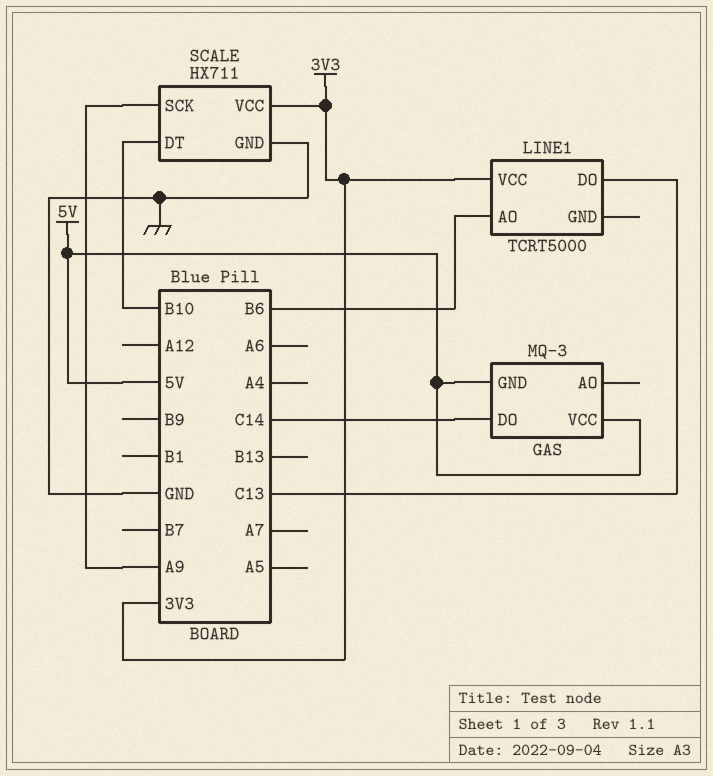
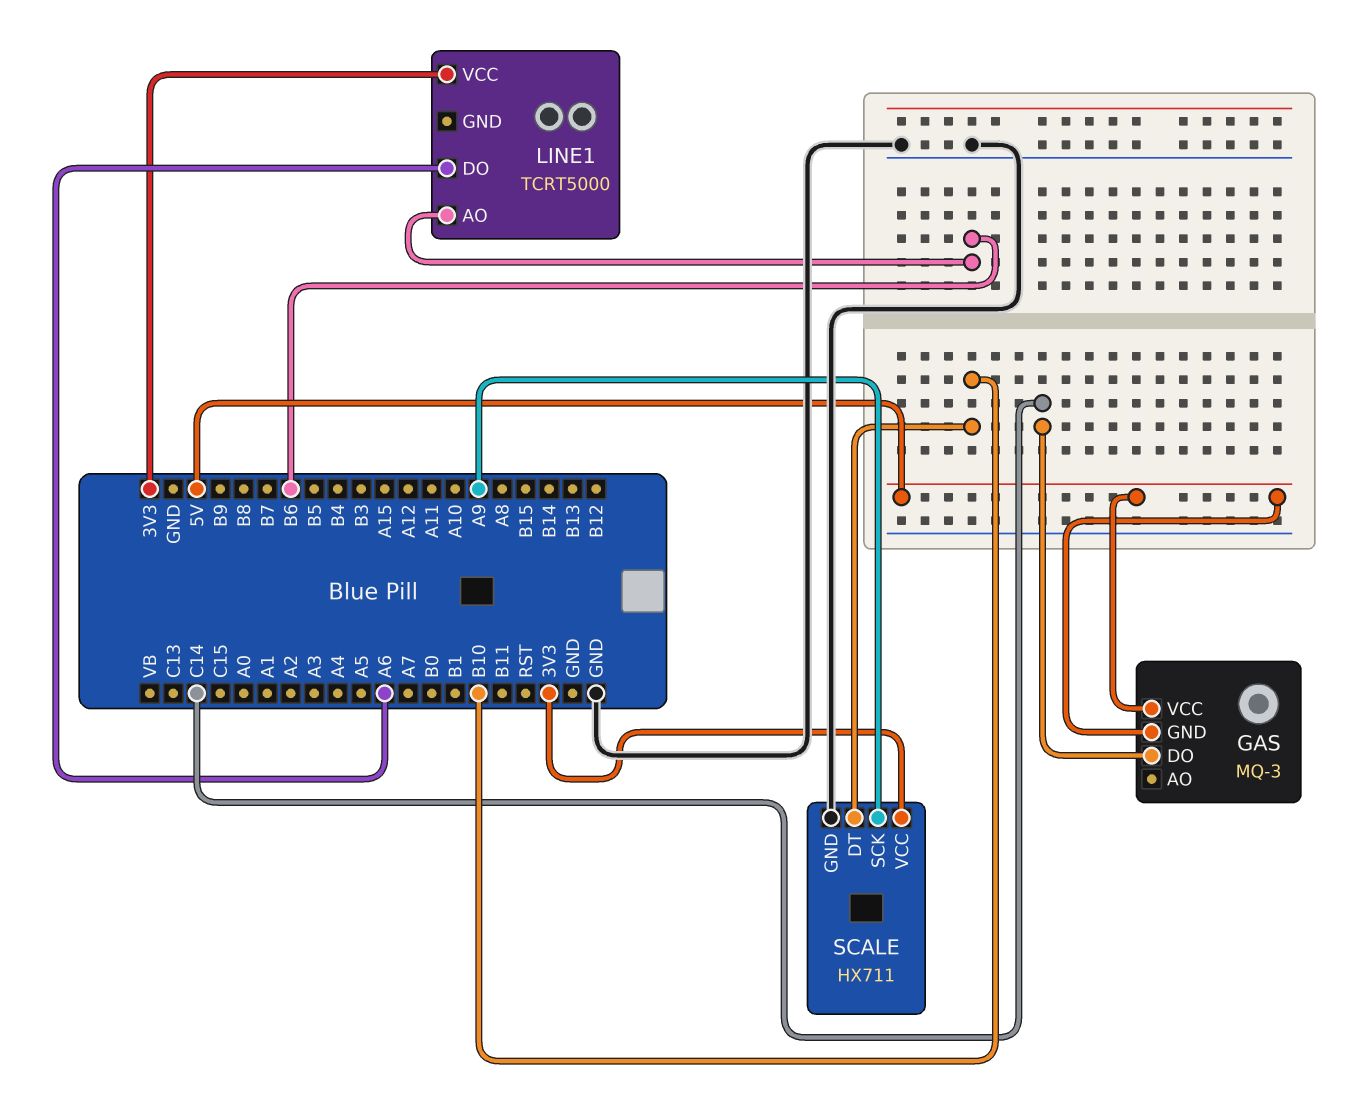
LINE1 pin DO: C13 -> A6

